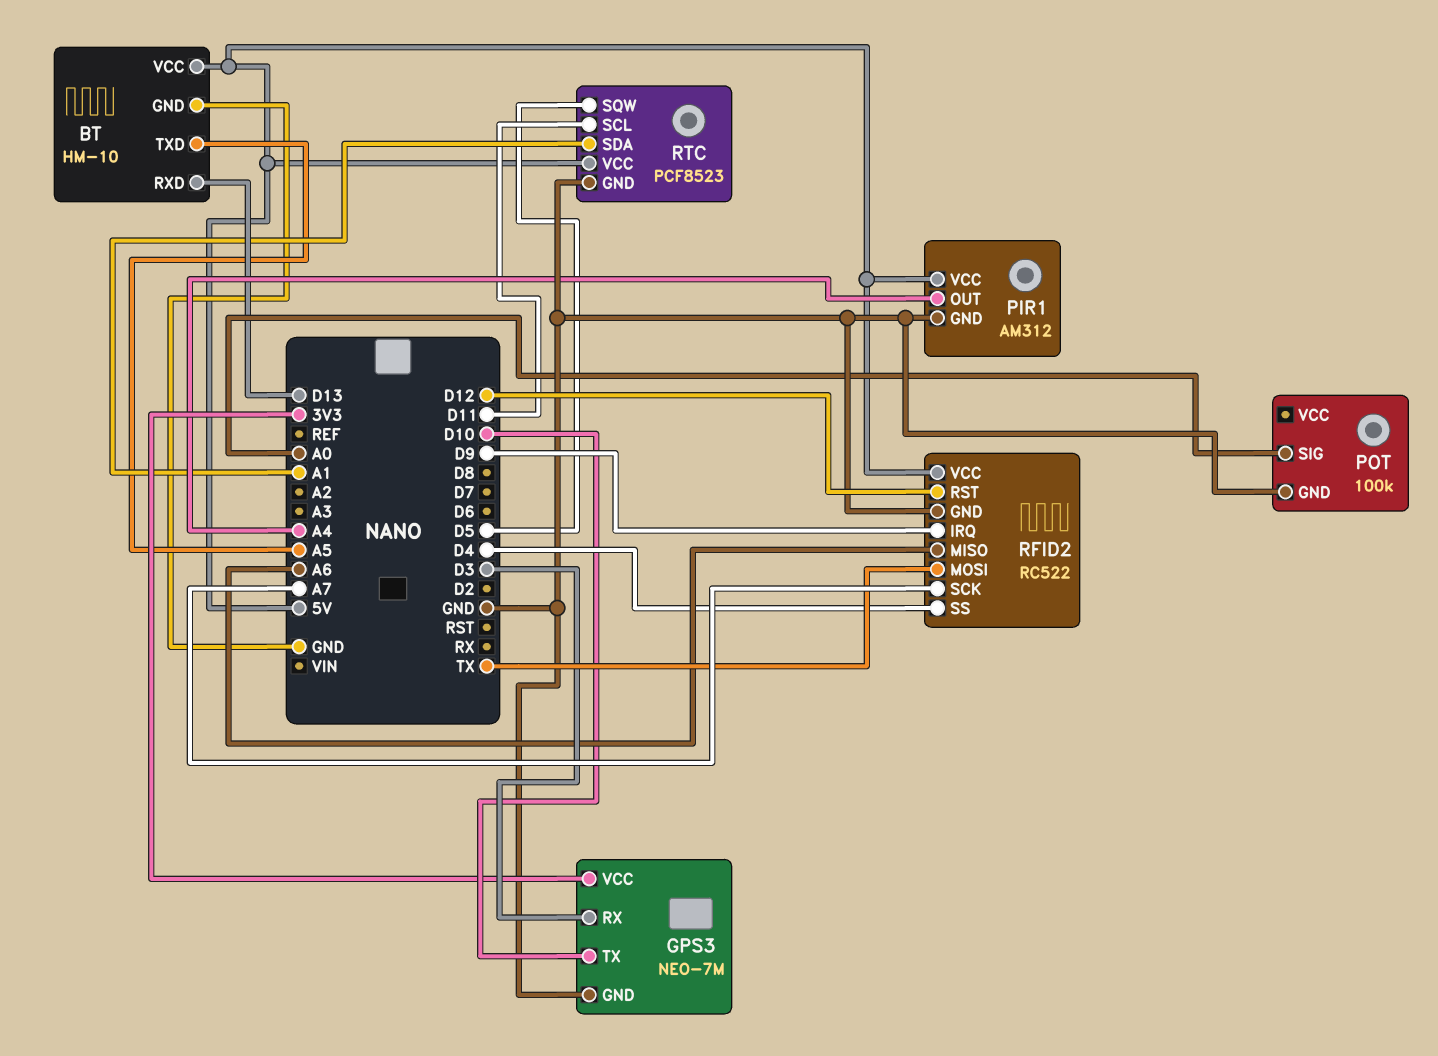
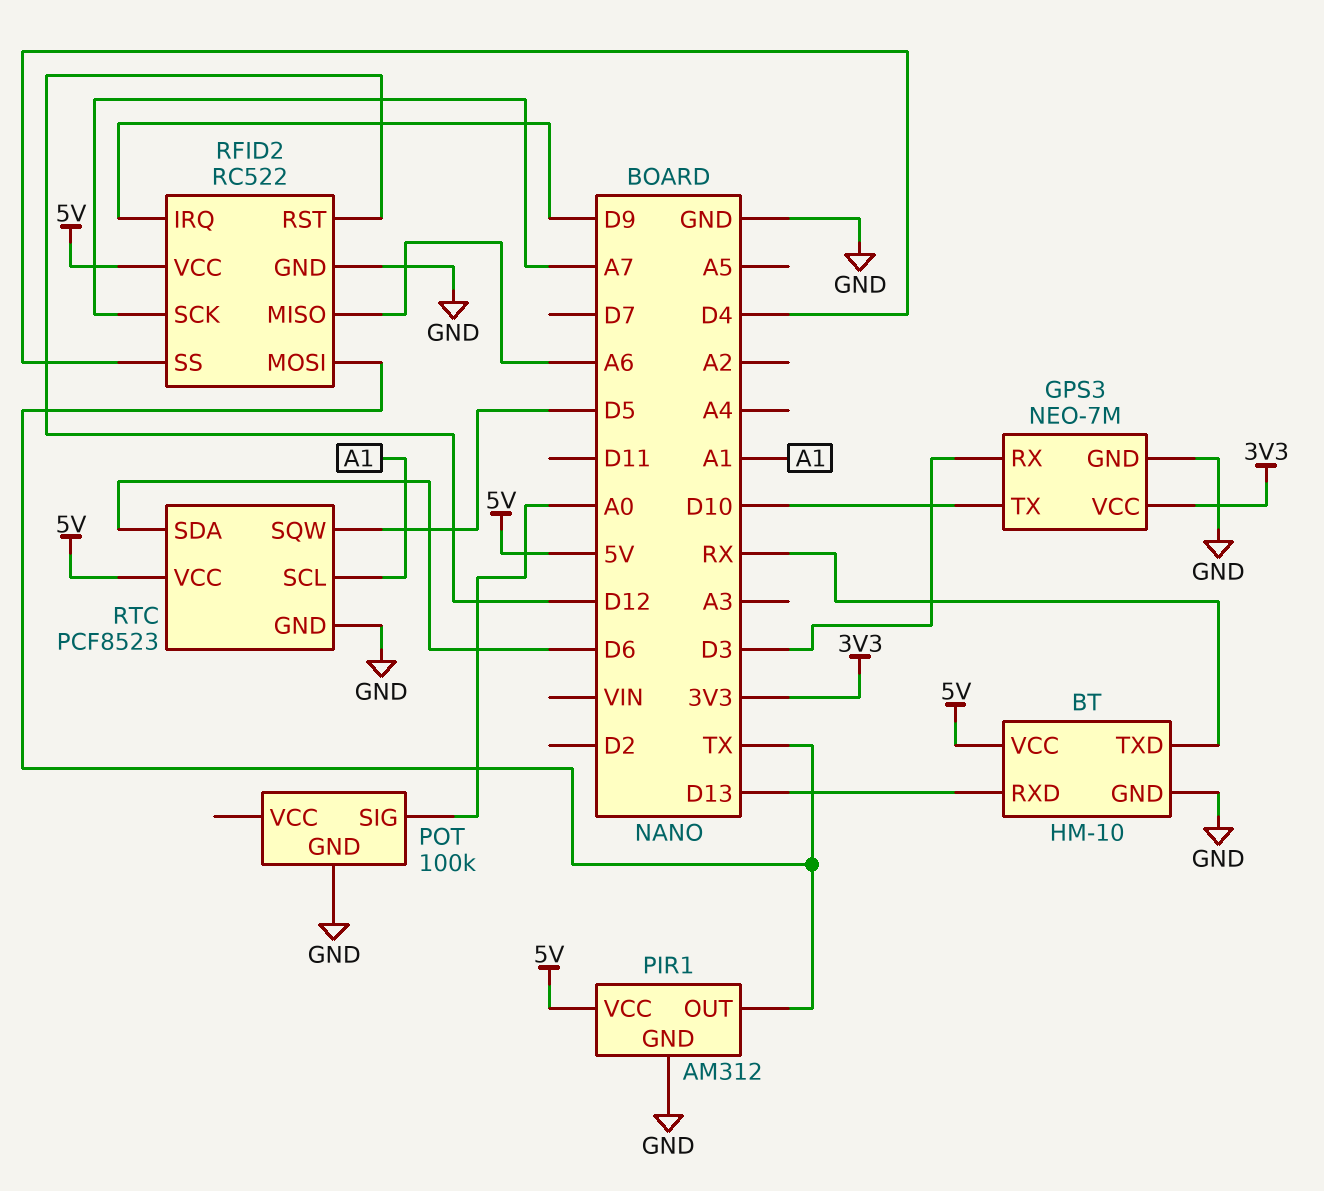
BT pin TXD: A5 -> RX
PIR1 pin OUT: A4 -> TX
RTC pin SCL: D11 -> A1
RTC pin SDA: A1 -> D6

